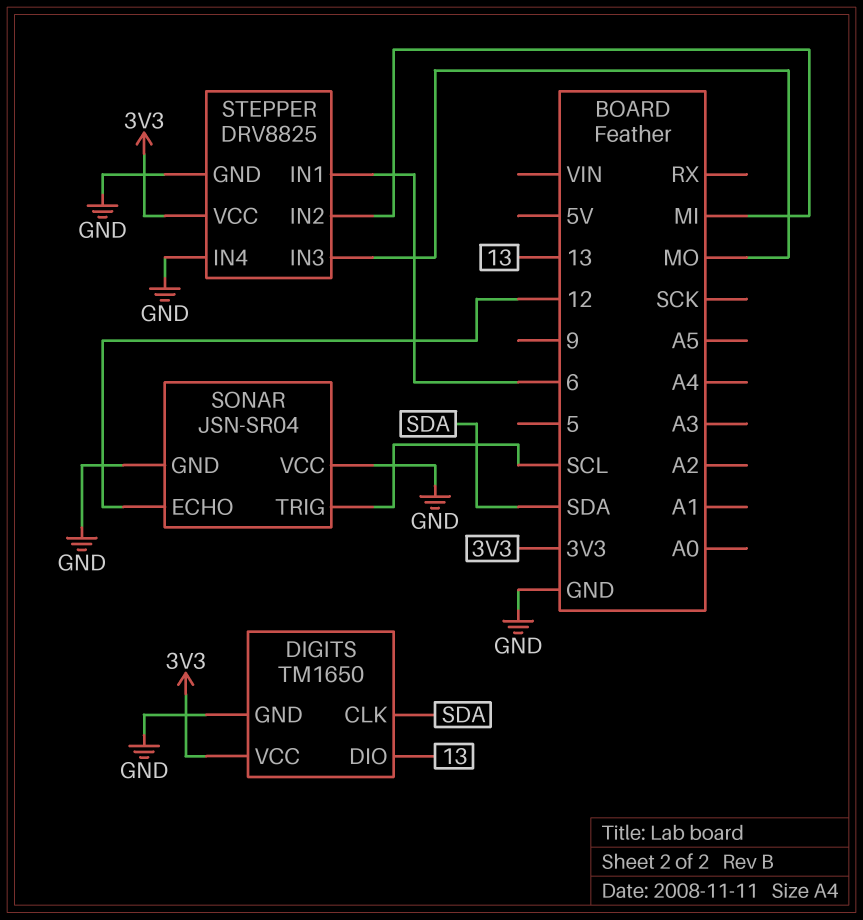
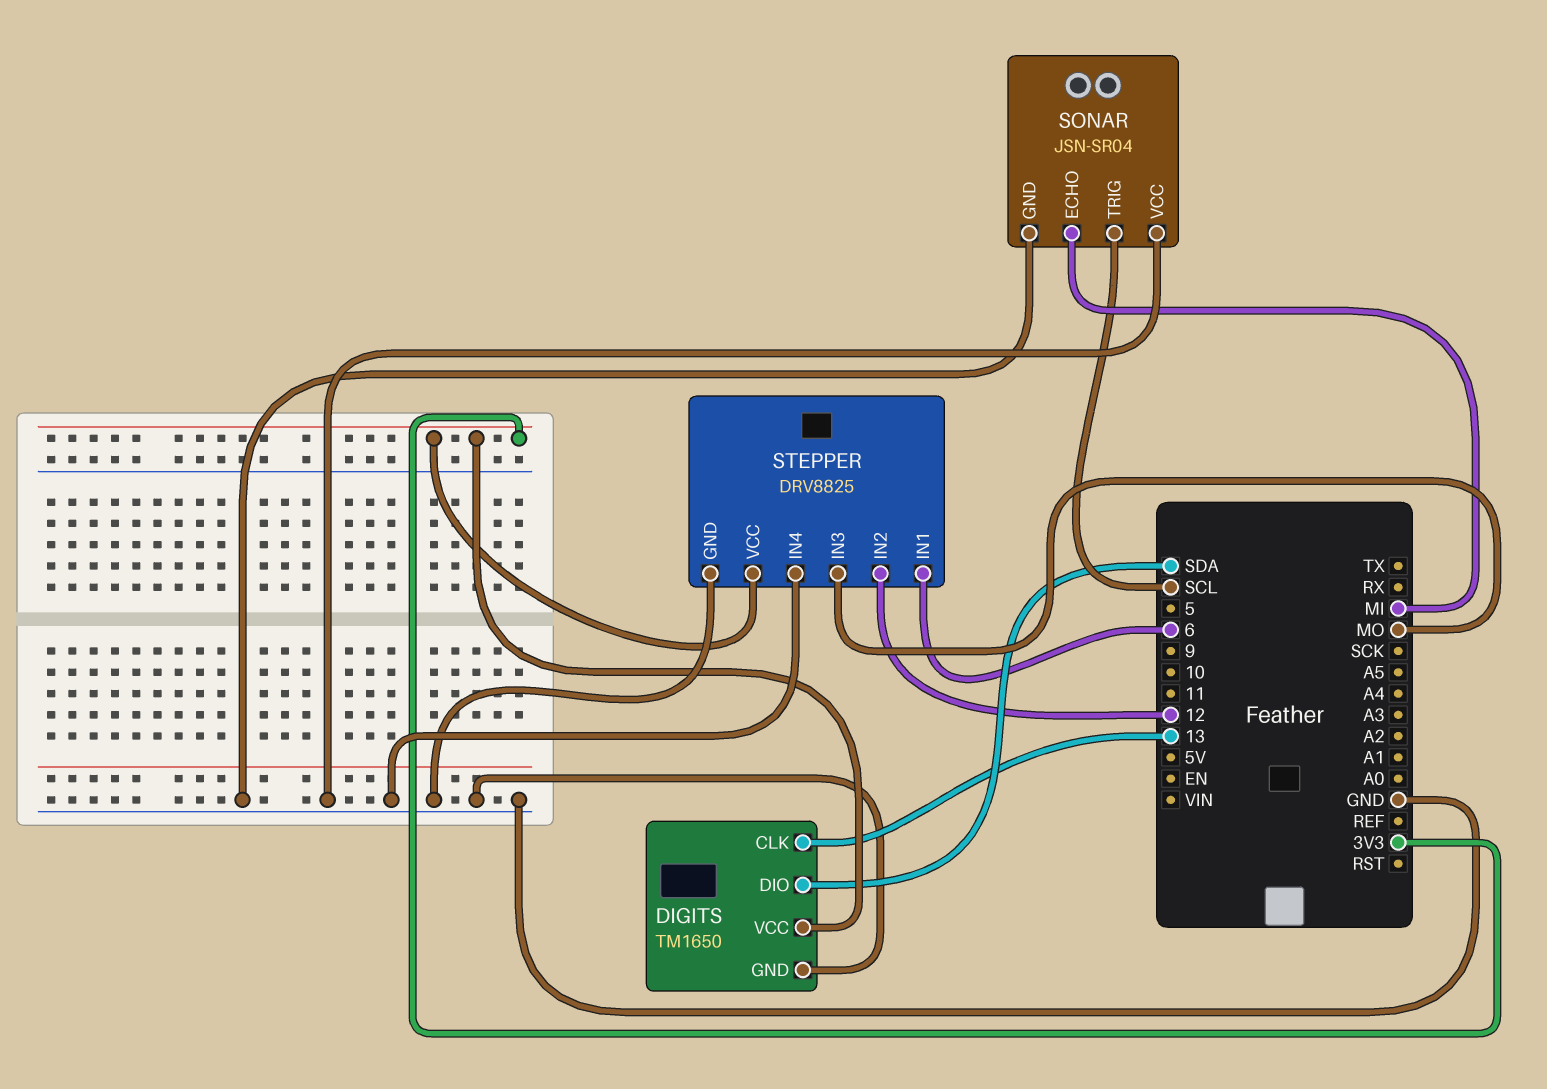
DIGITS pin CLK: SDA -> 13
DIGITS pin DIO: 13 -> SDA
SONAR pin ECHO: 12 -> MI
STEPPER pin IN2: MI -> 12

